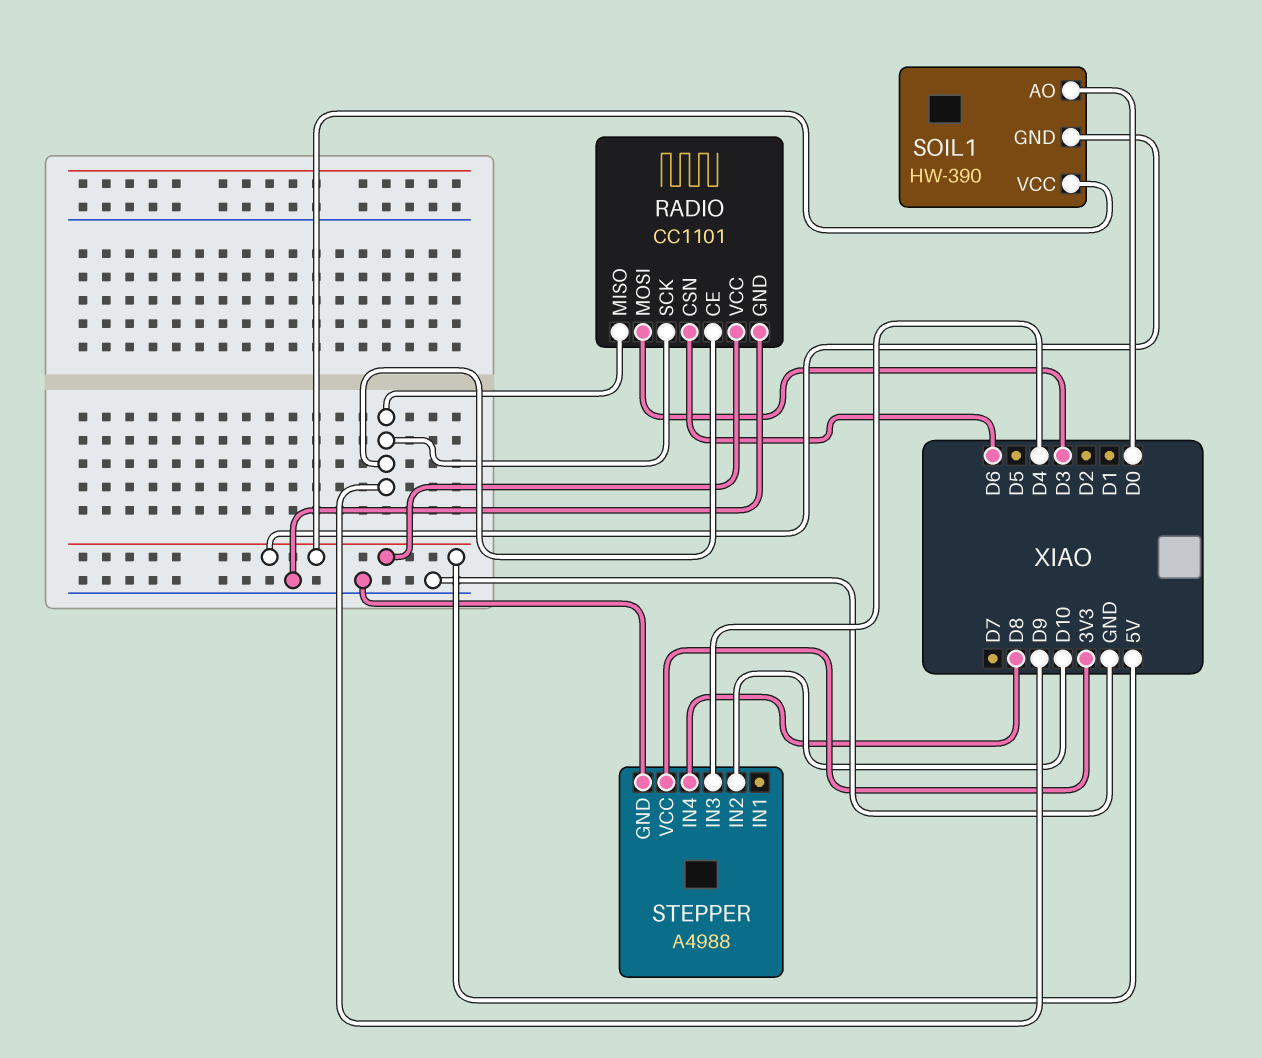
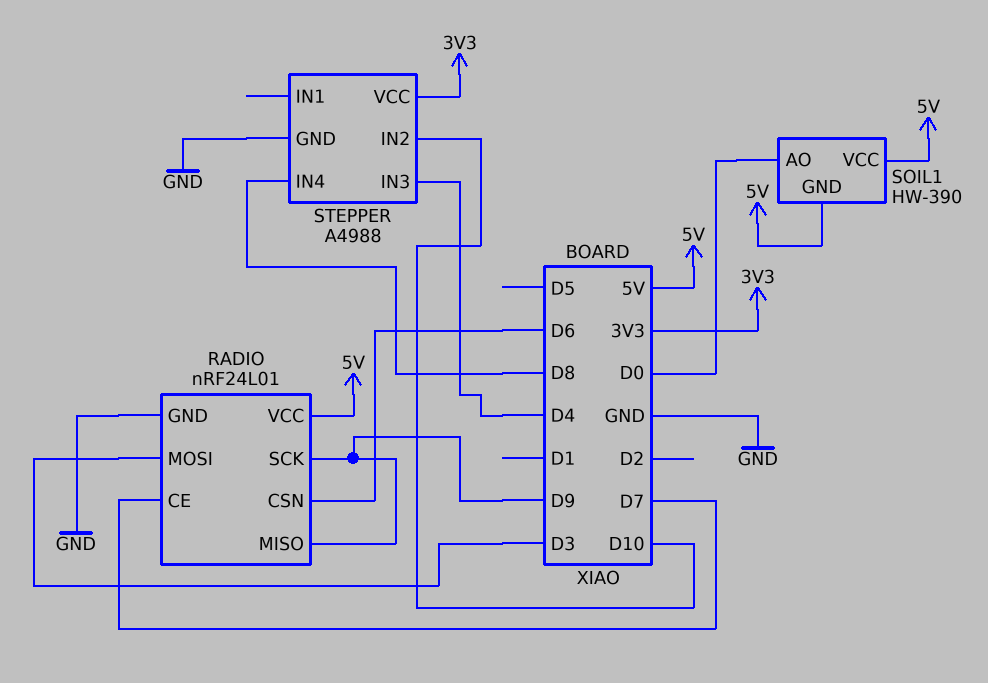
RADIO: CC1101 -> nRF24L01
RADIO pin CE: D9 -> D7

